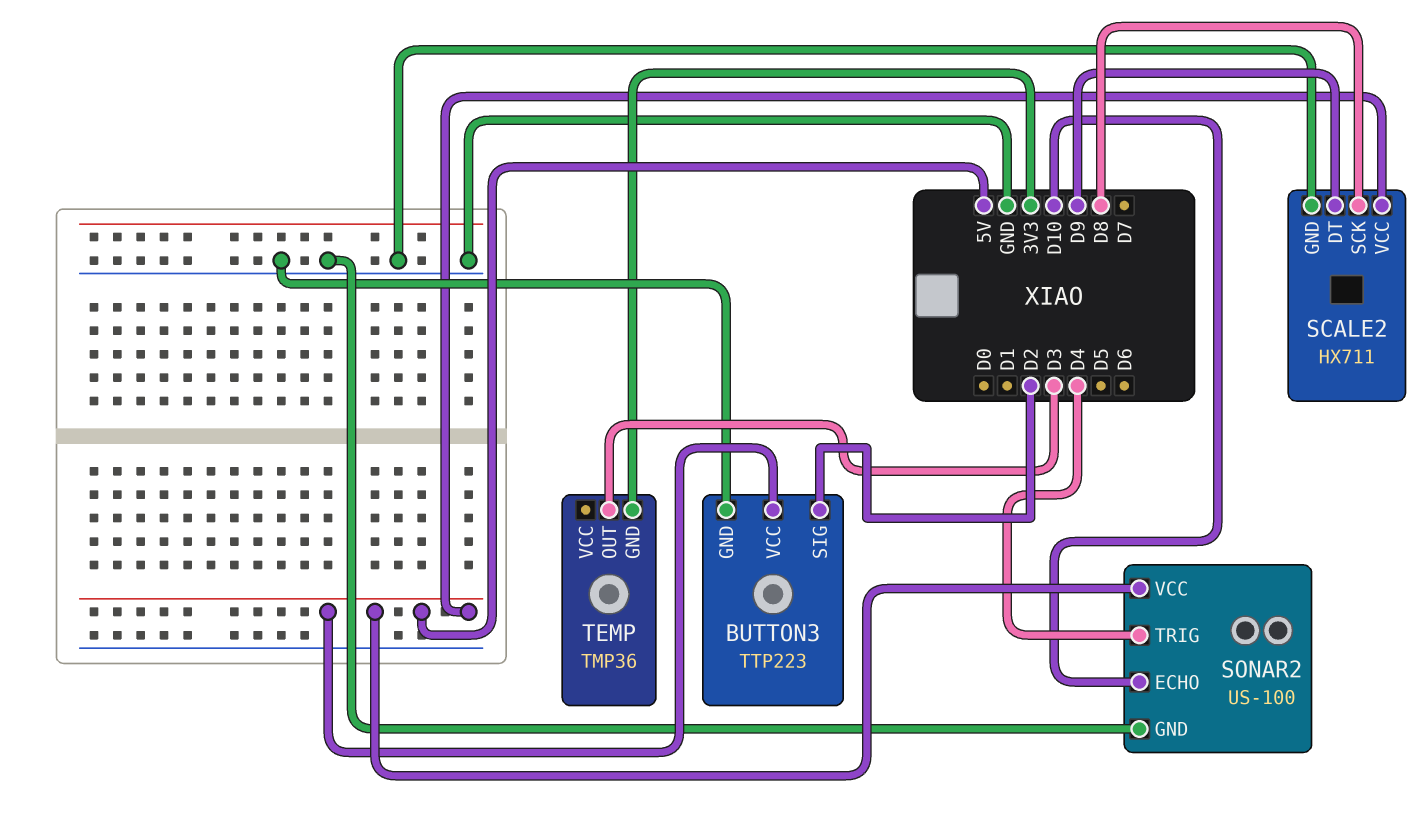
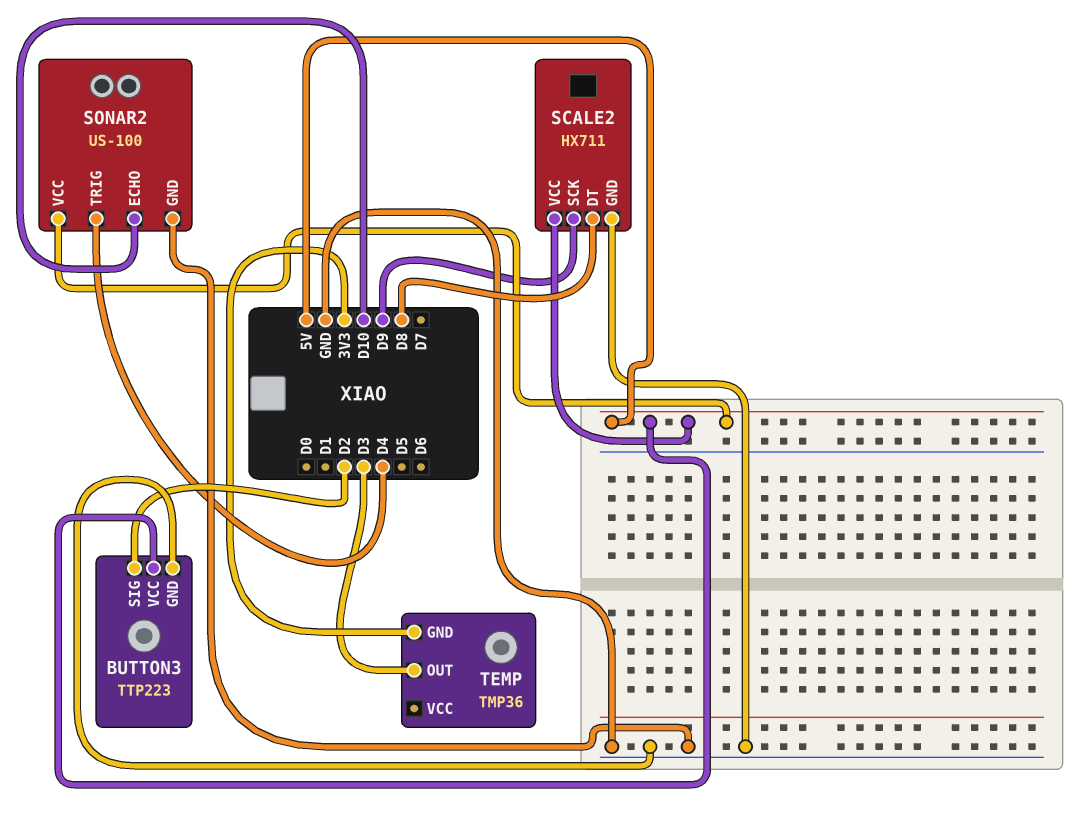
SCALE2 pin DT: D9 -> D8
SCALE2 pin SCK: D8 -> D9

